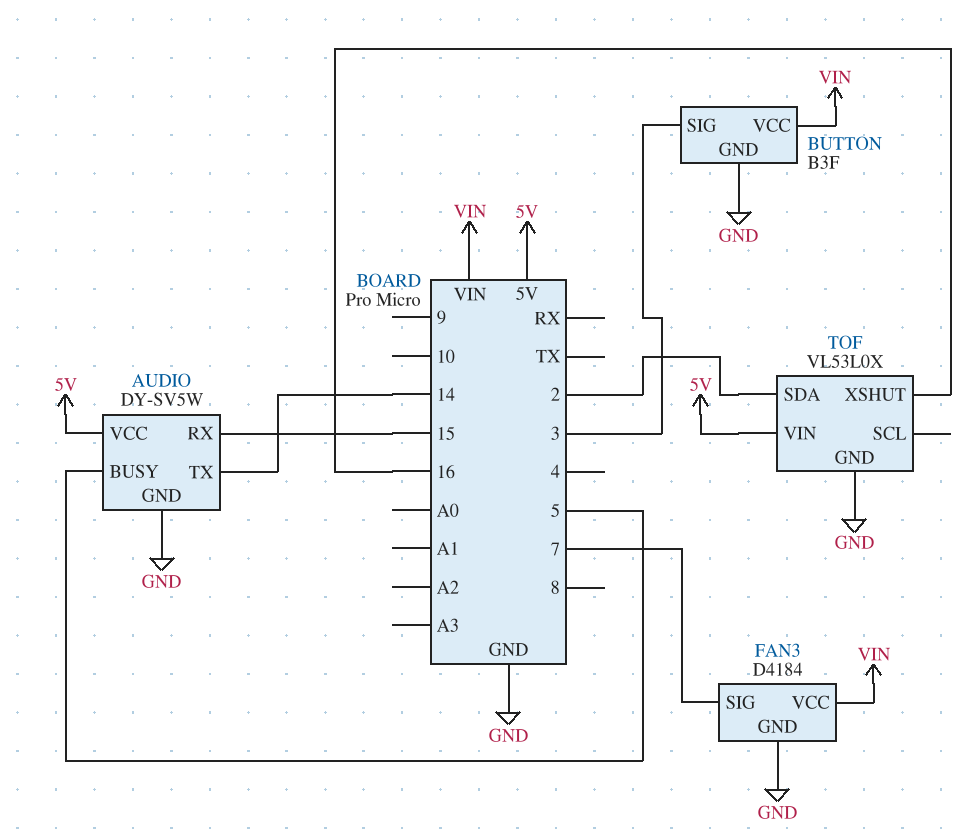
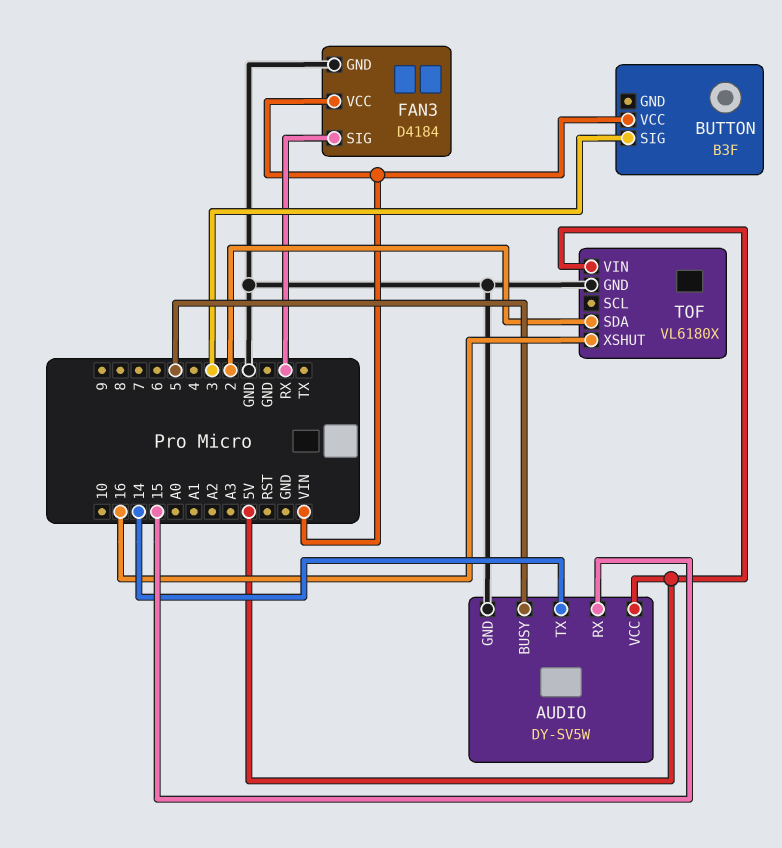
BUTTON pin GND: GND -> none
FAN3 pin SIG: 7 -> RX
TOF: VL53L0X -> VL6180X

